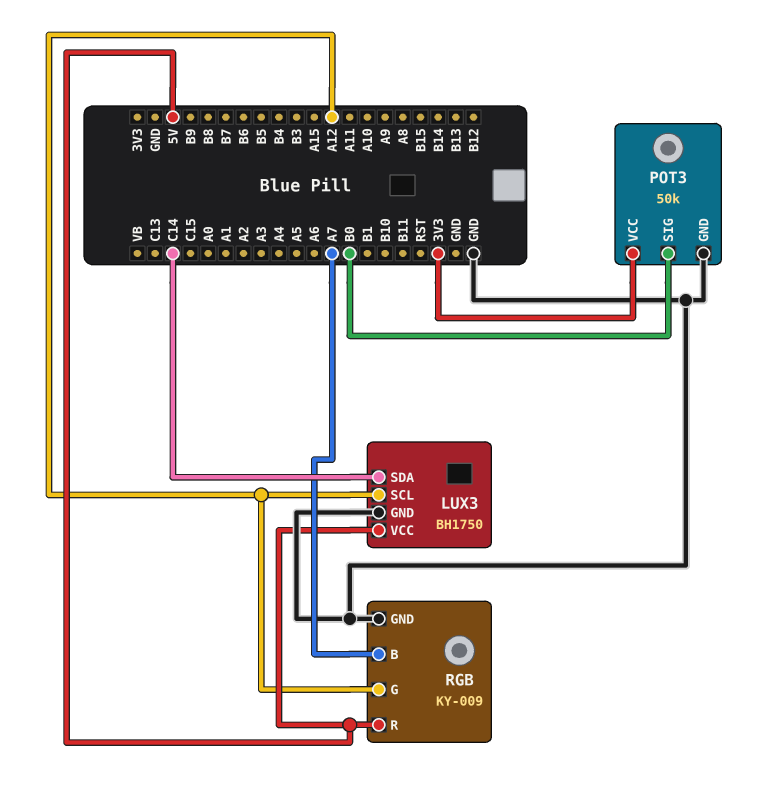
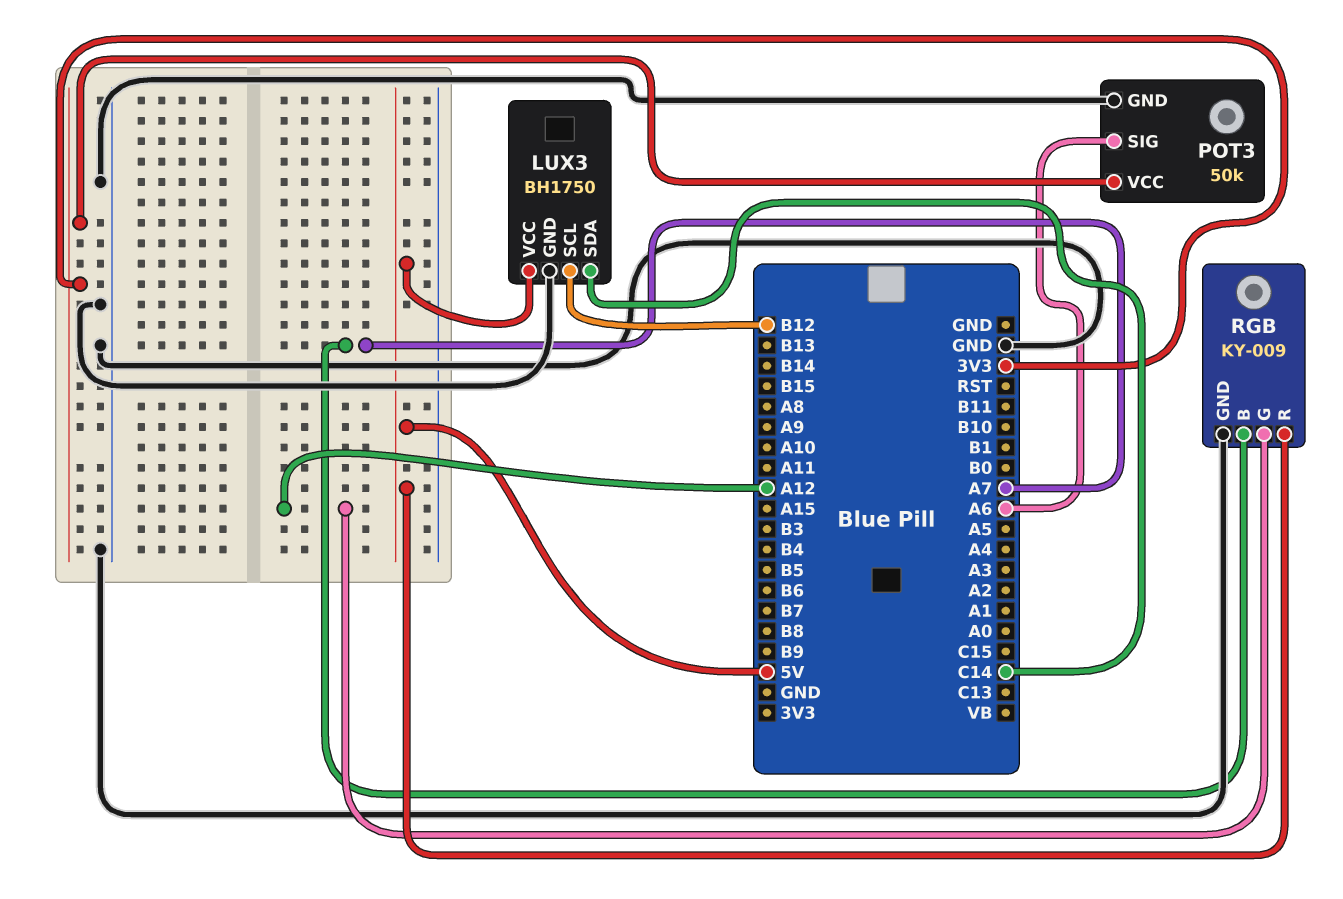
LUX3 pin SCL: A12 -> B12
POT3 pin SIG: B0 -> A6

